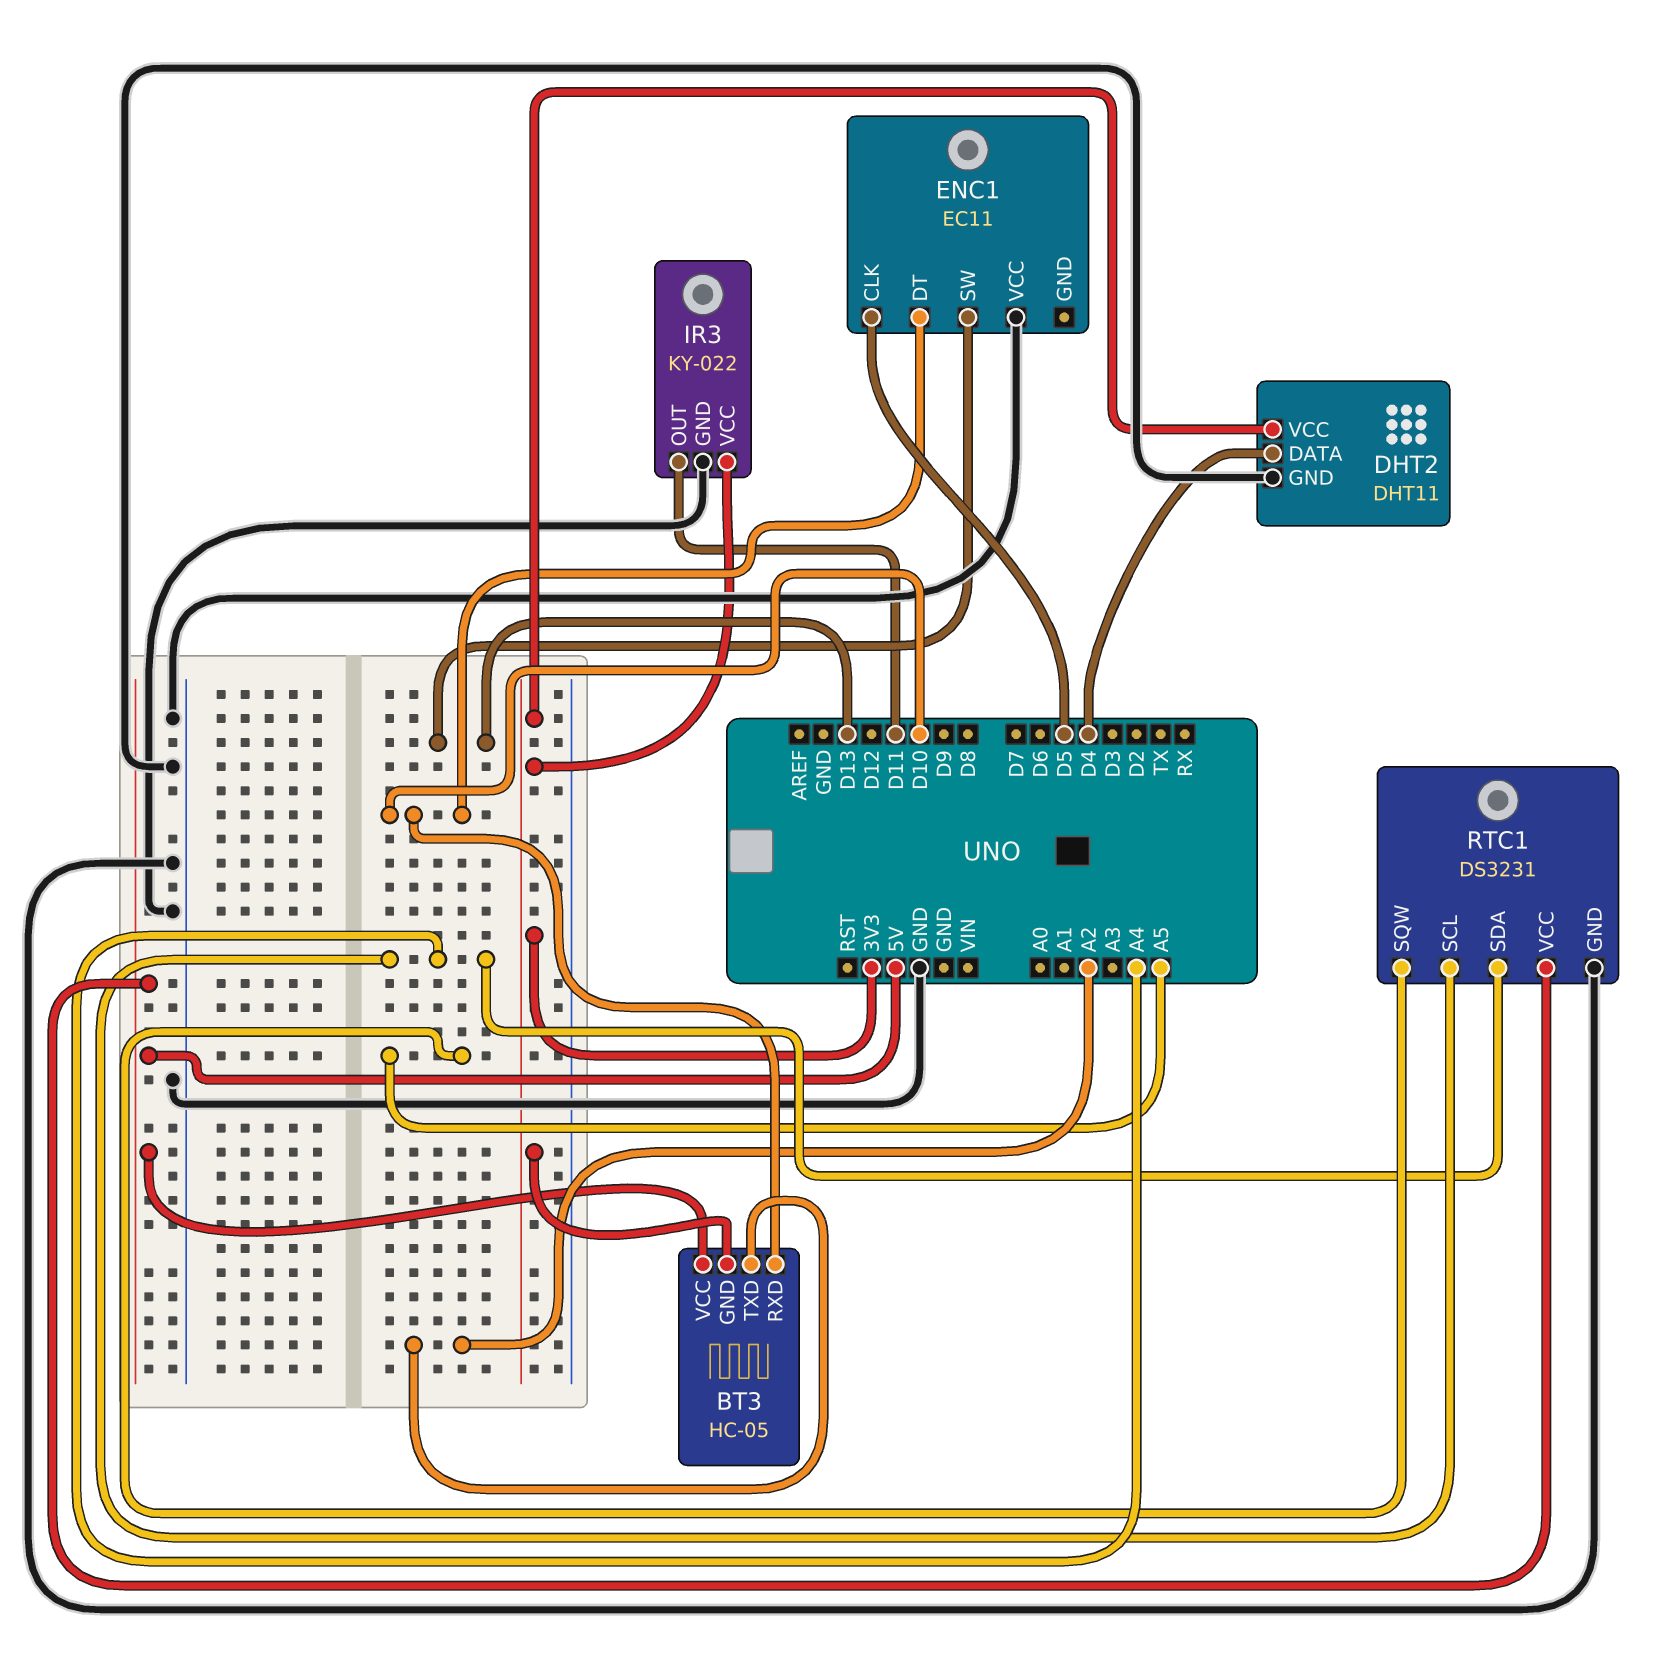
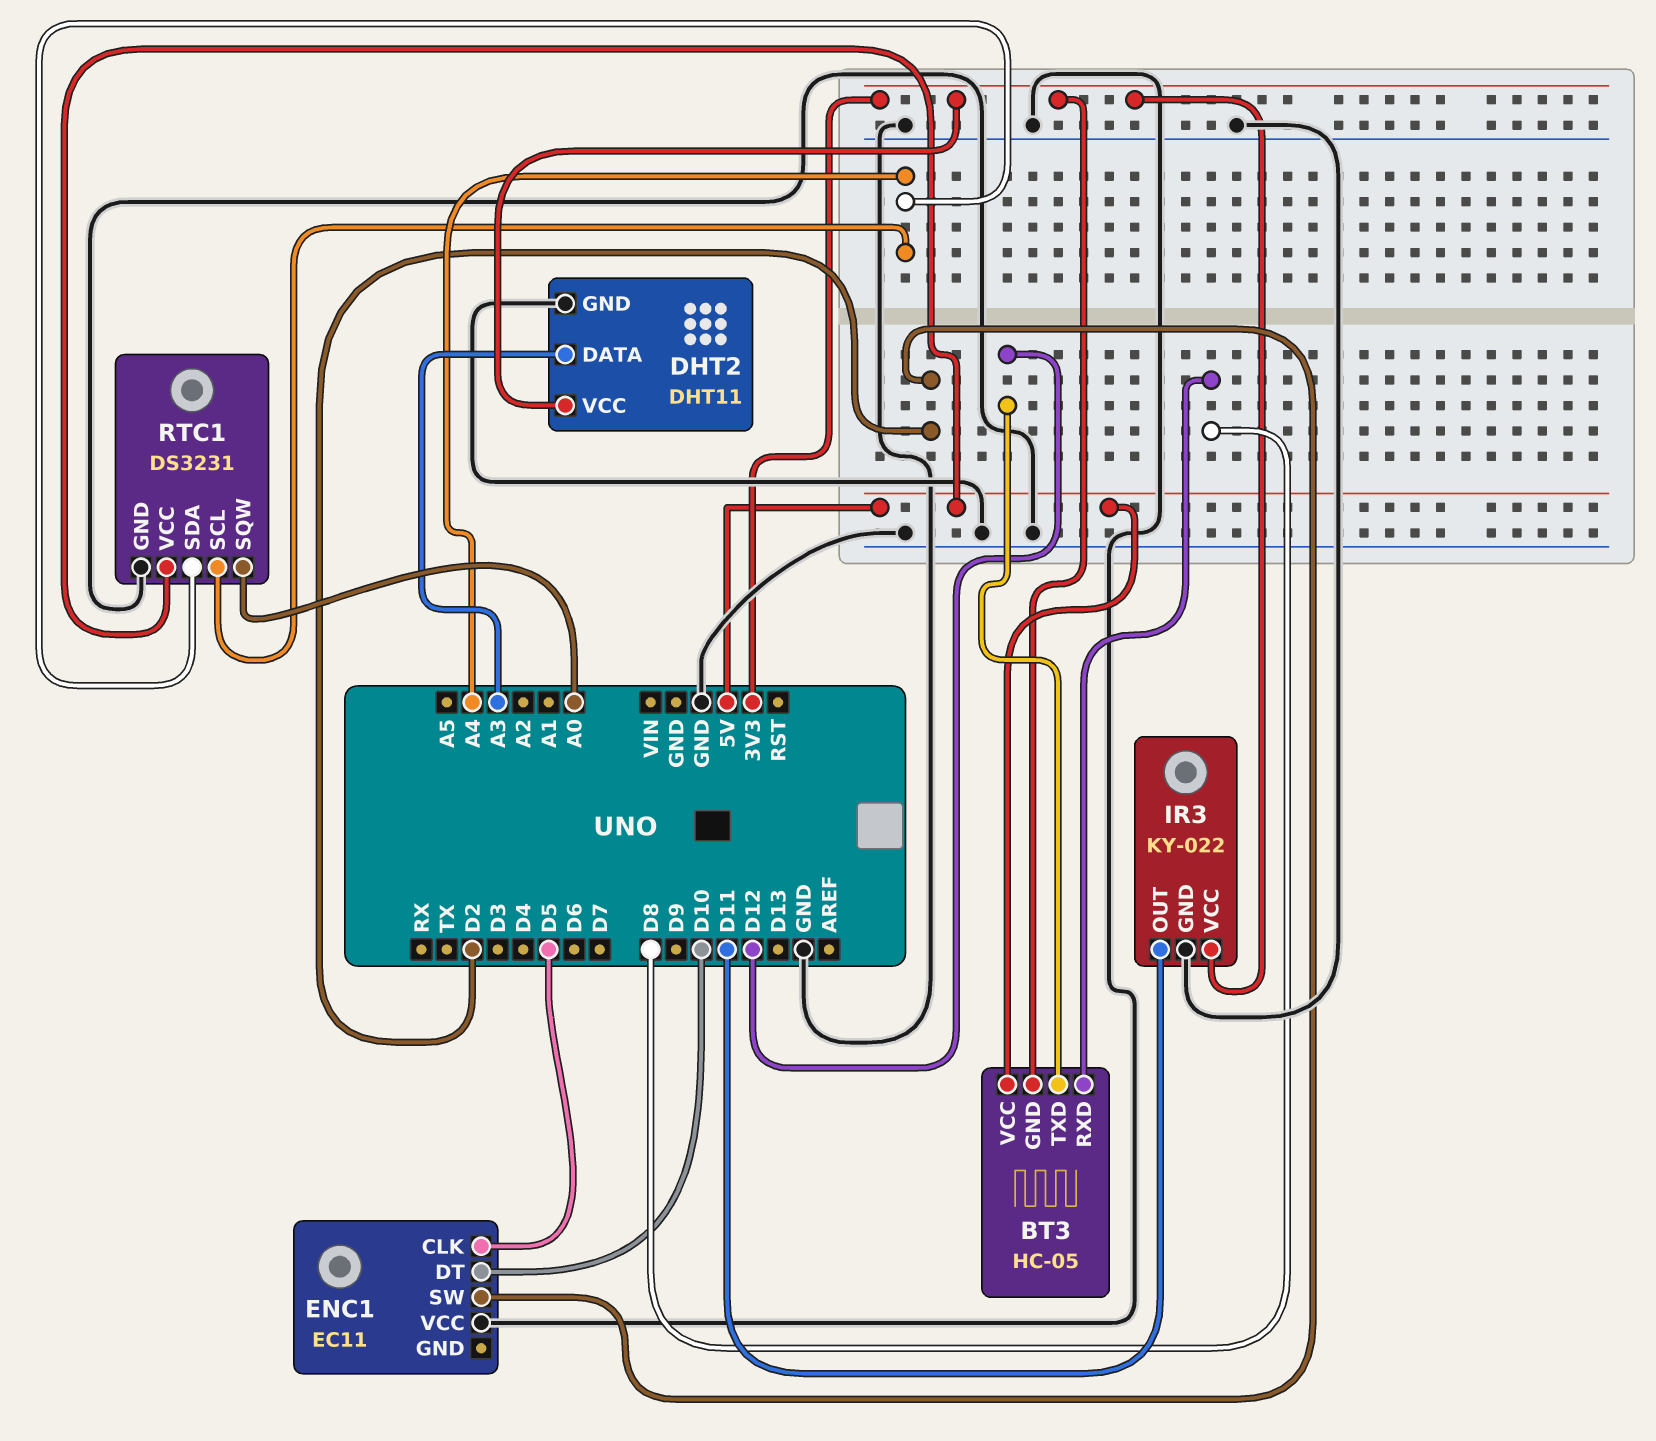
BT3 pin RXD: D10 -> D8
BT3 pin TXD: A2 -> D12
DHT2 pin DATA: D4 -> A3
ENC1 pin SW: D13 -> D2
RTC1 pin SQW: A5 -> A0

